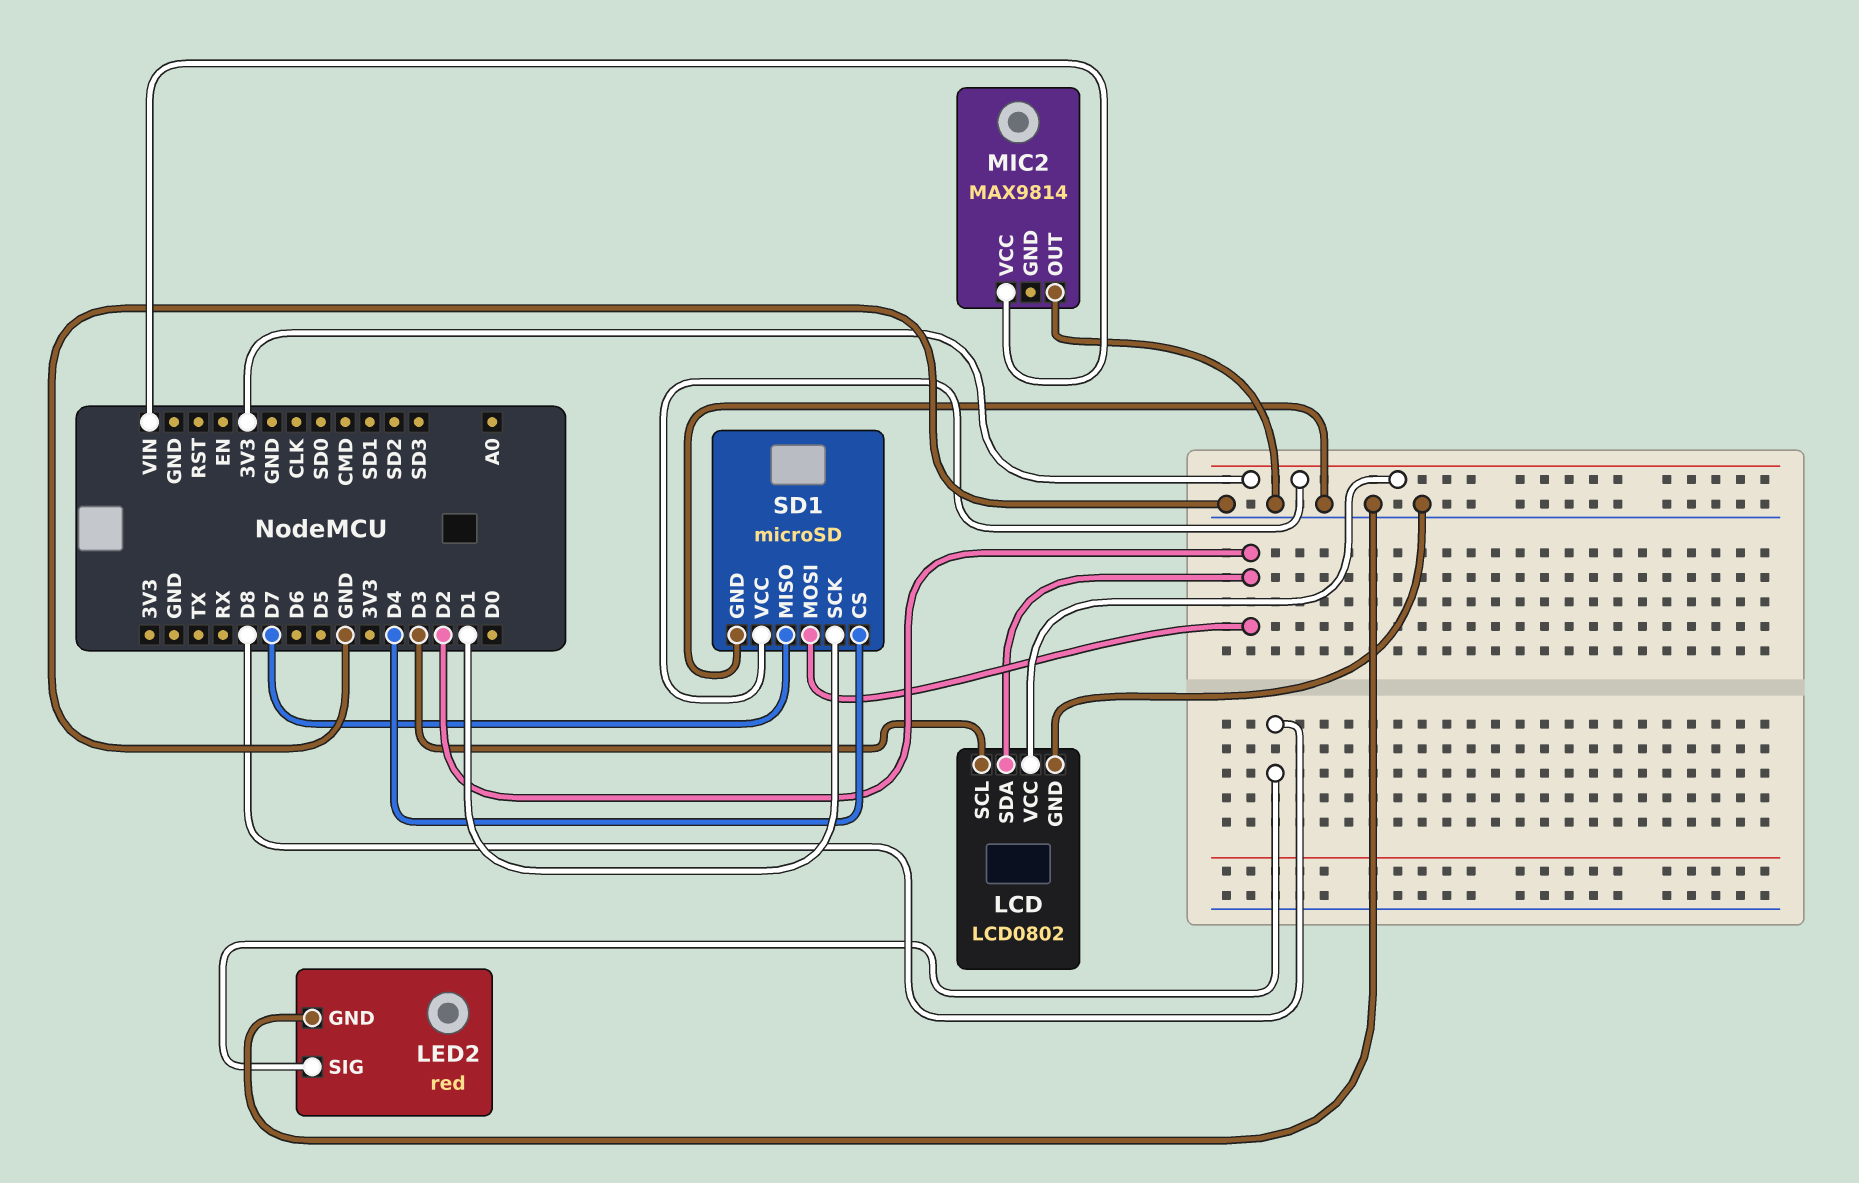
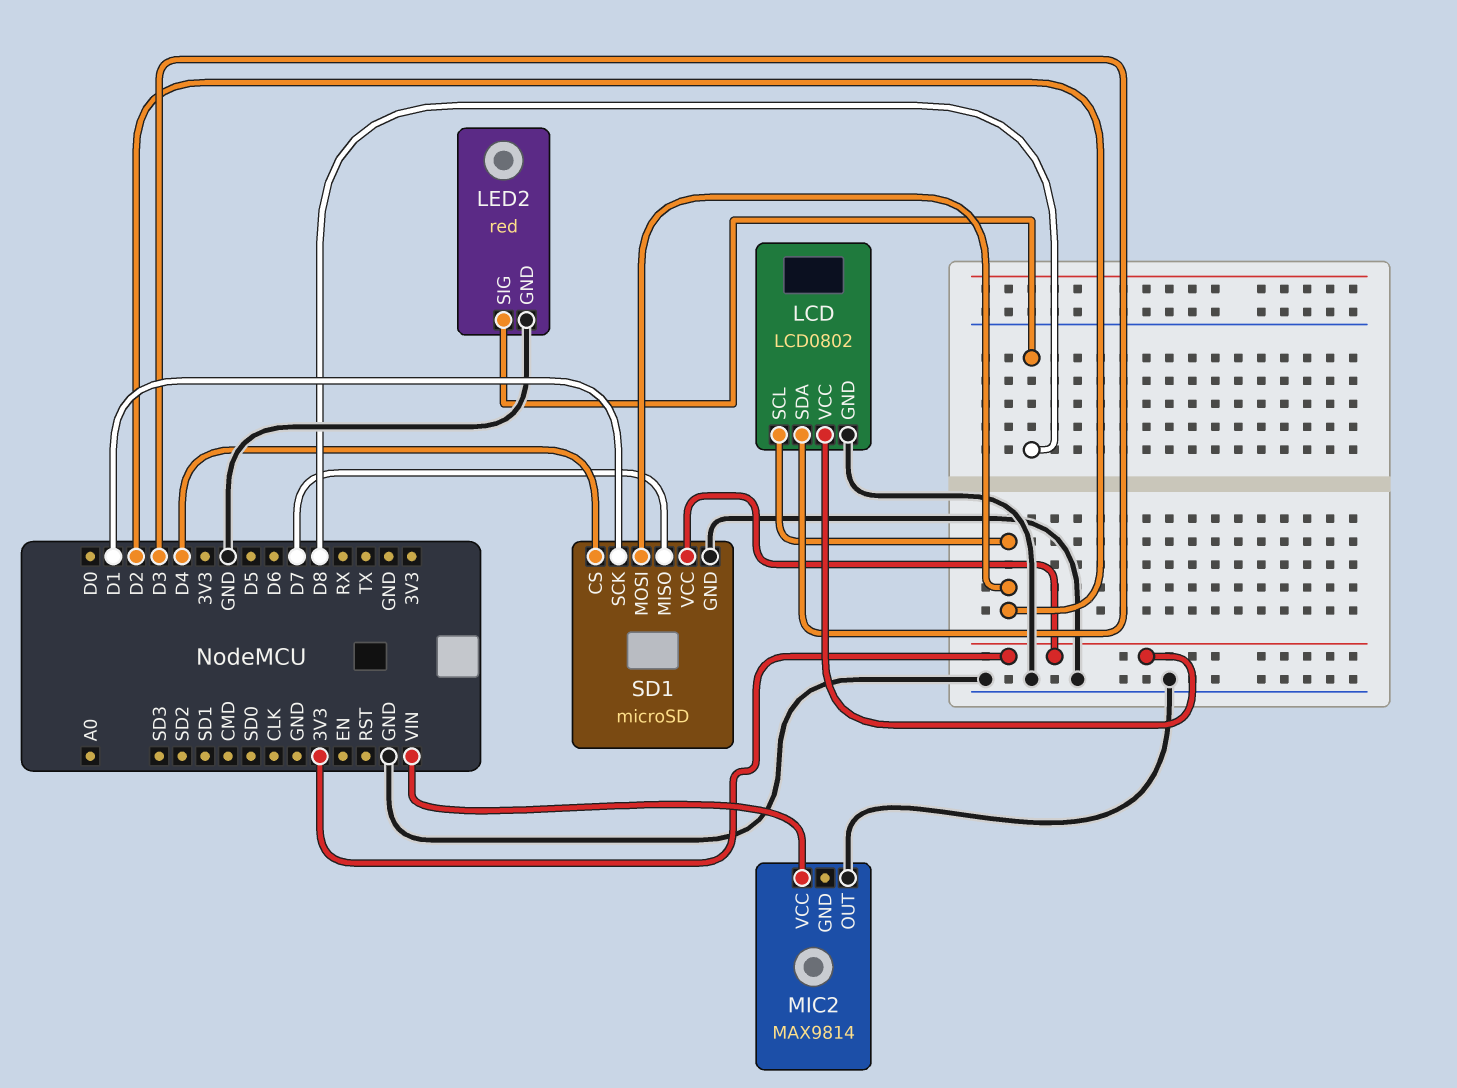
LCD pin SCL: D3 -> D2
LCD pin SDA: D2 -> D3

